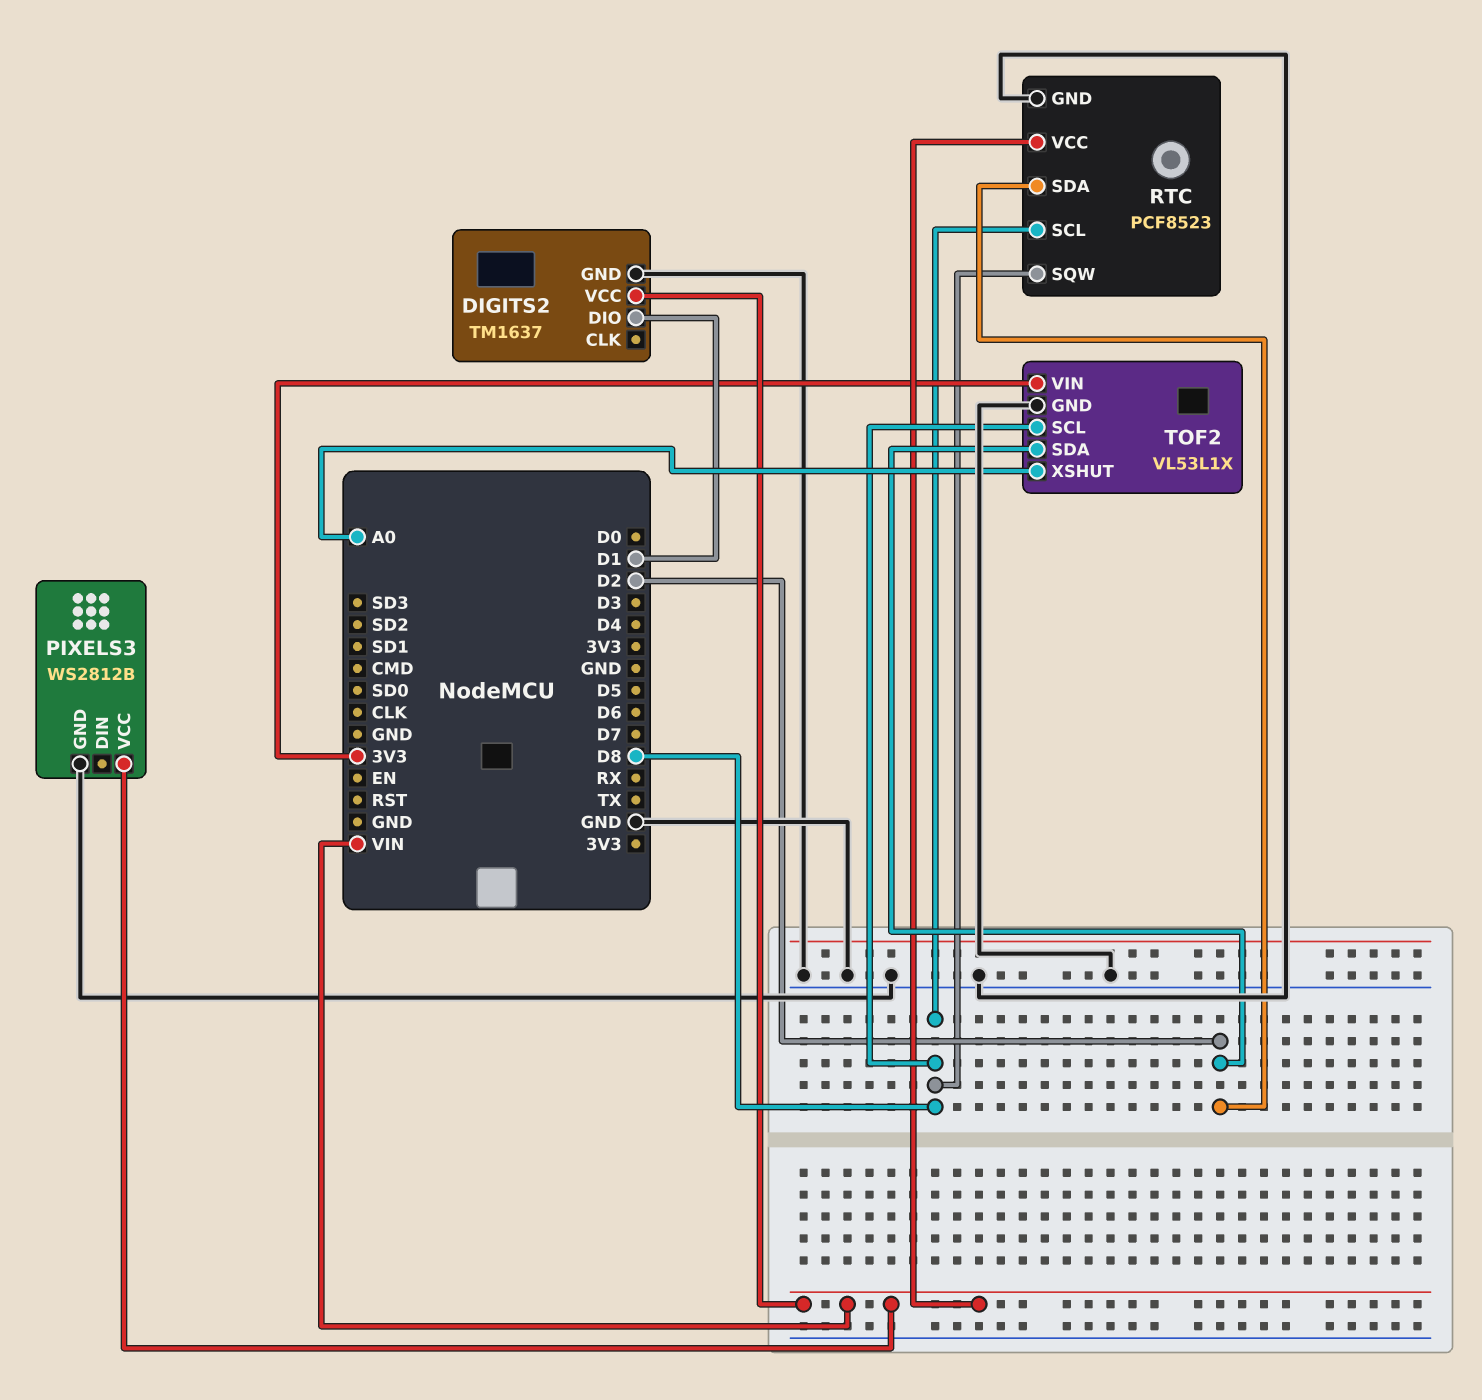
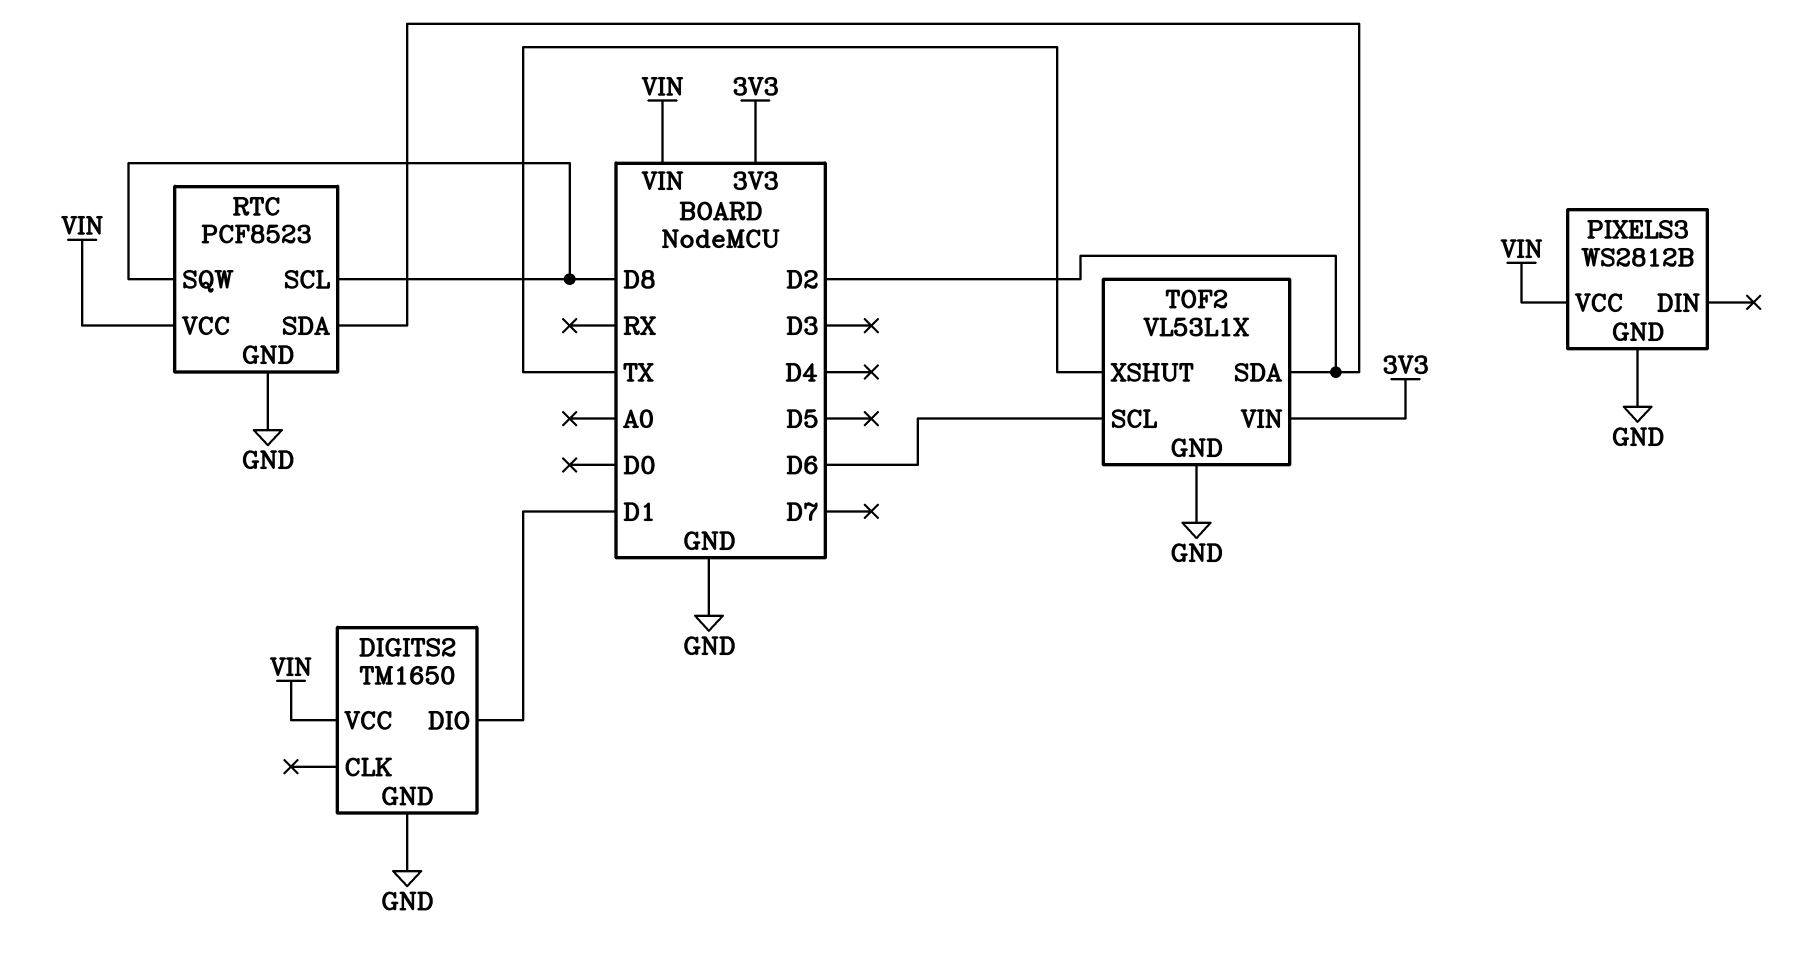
DIGITS2: TM1637 -> TM1650
TOF2 pin SCL: D8 -> D6
TOF2 pin XSHUT: A0 -> TX

